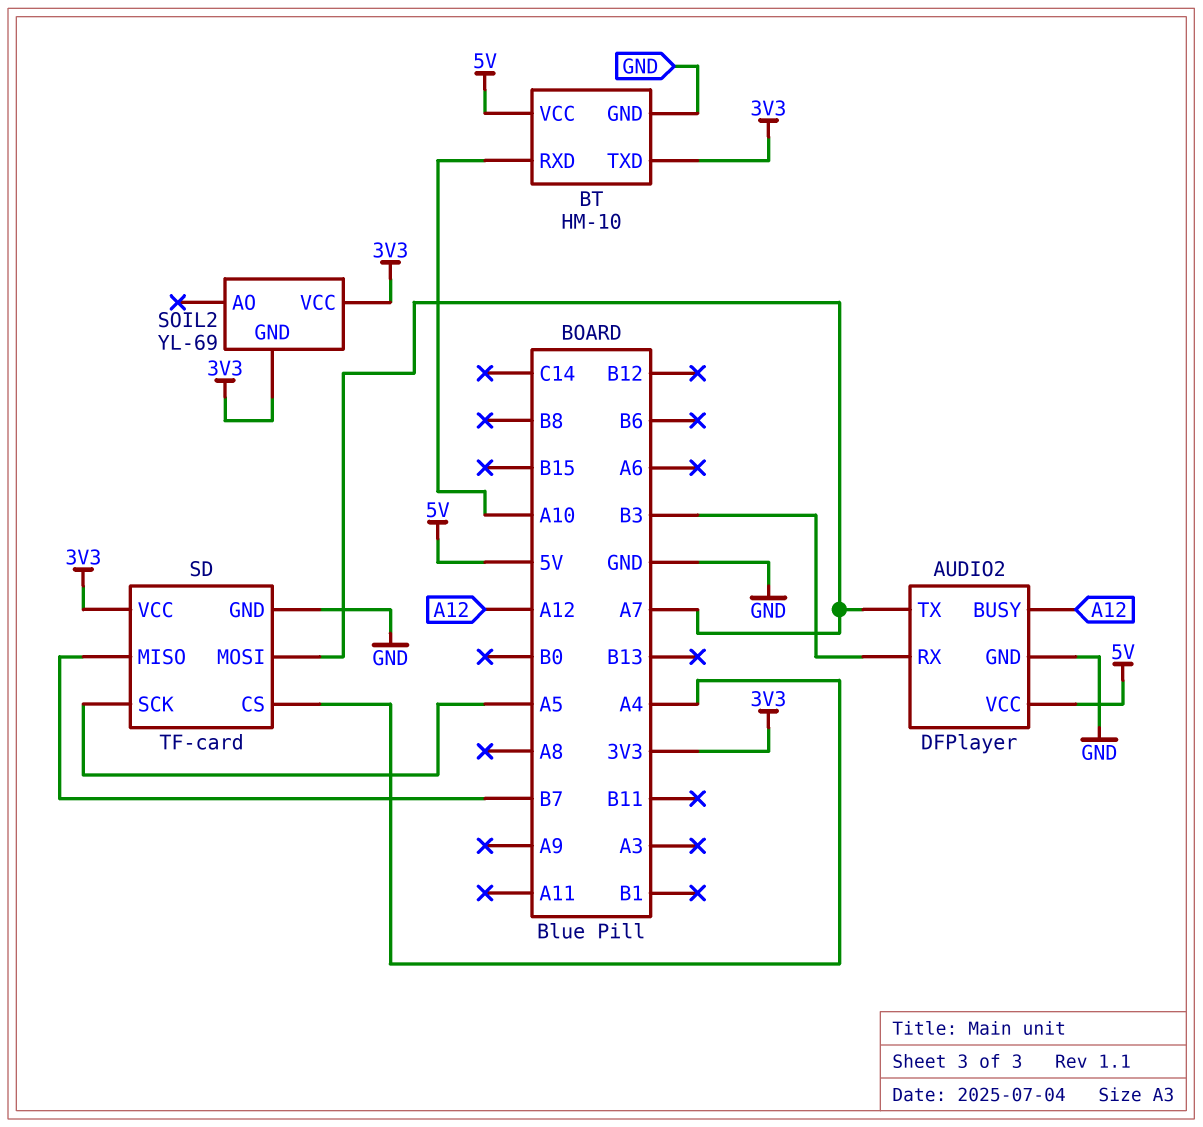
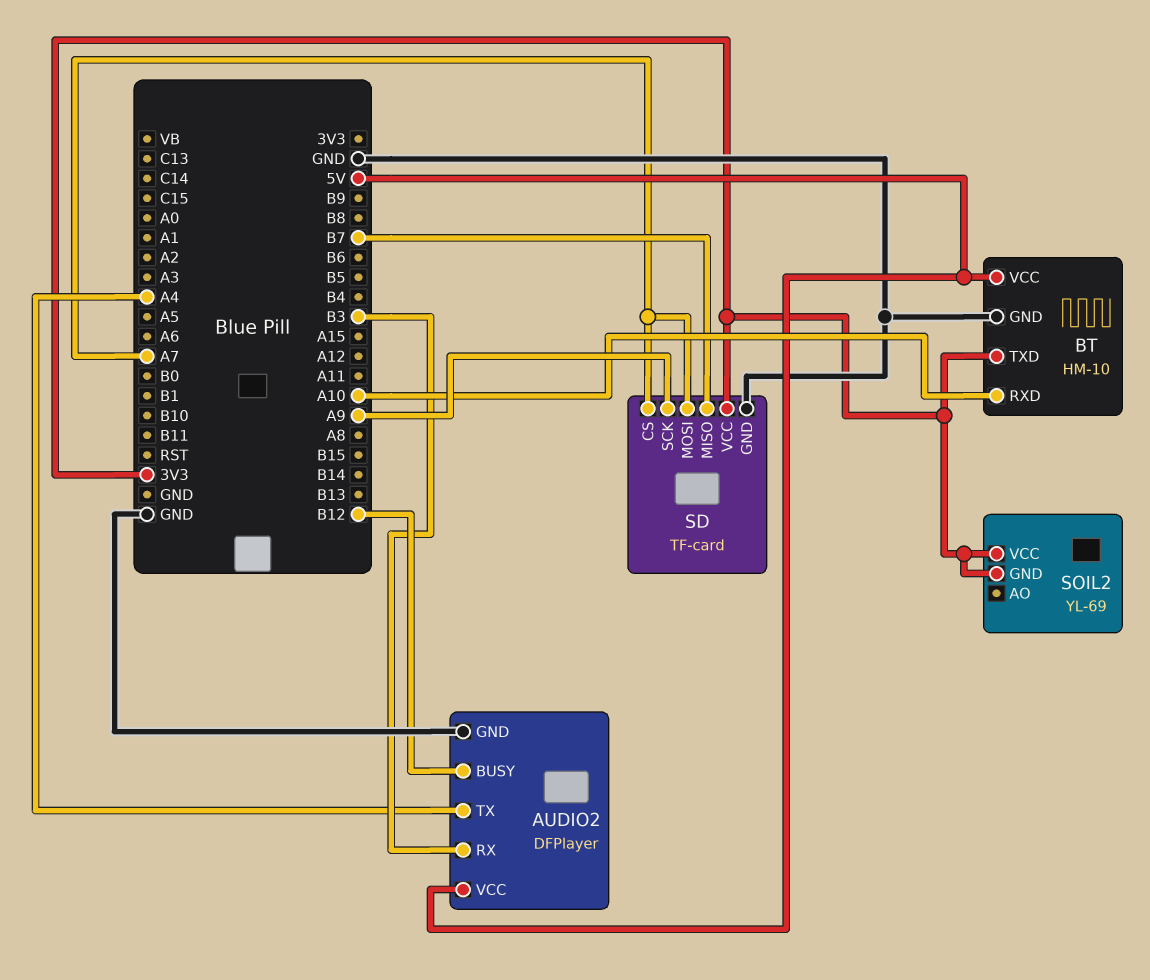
AUDIO2 pin BUSY: A12 -> B12
AUDIO2 pin TX: A7 -> A4
SD pin CS: A4 -> A7
SD pin SCK: A5 -> A9

